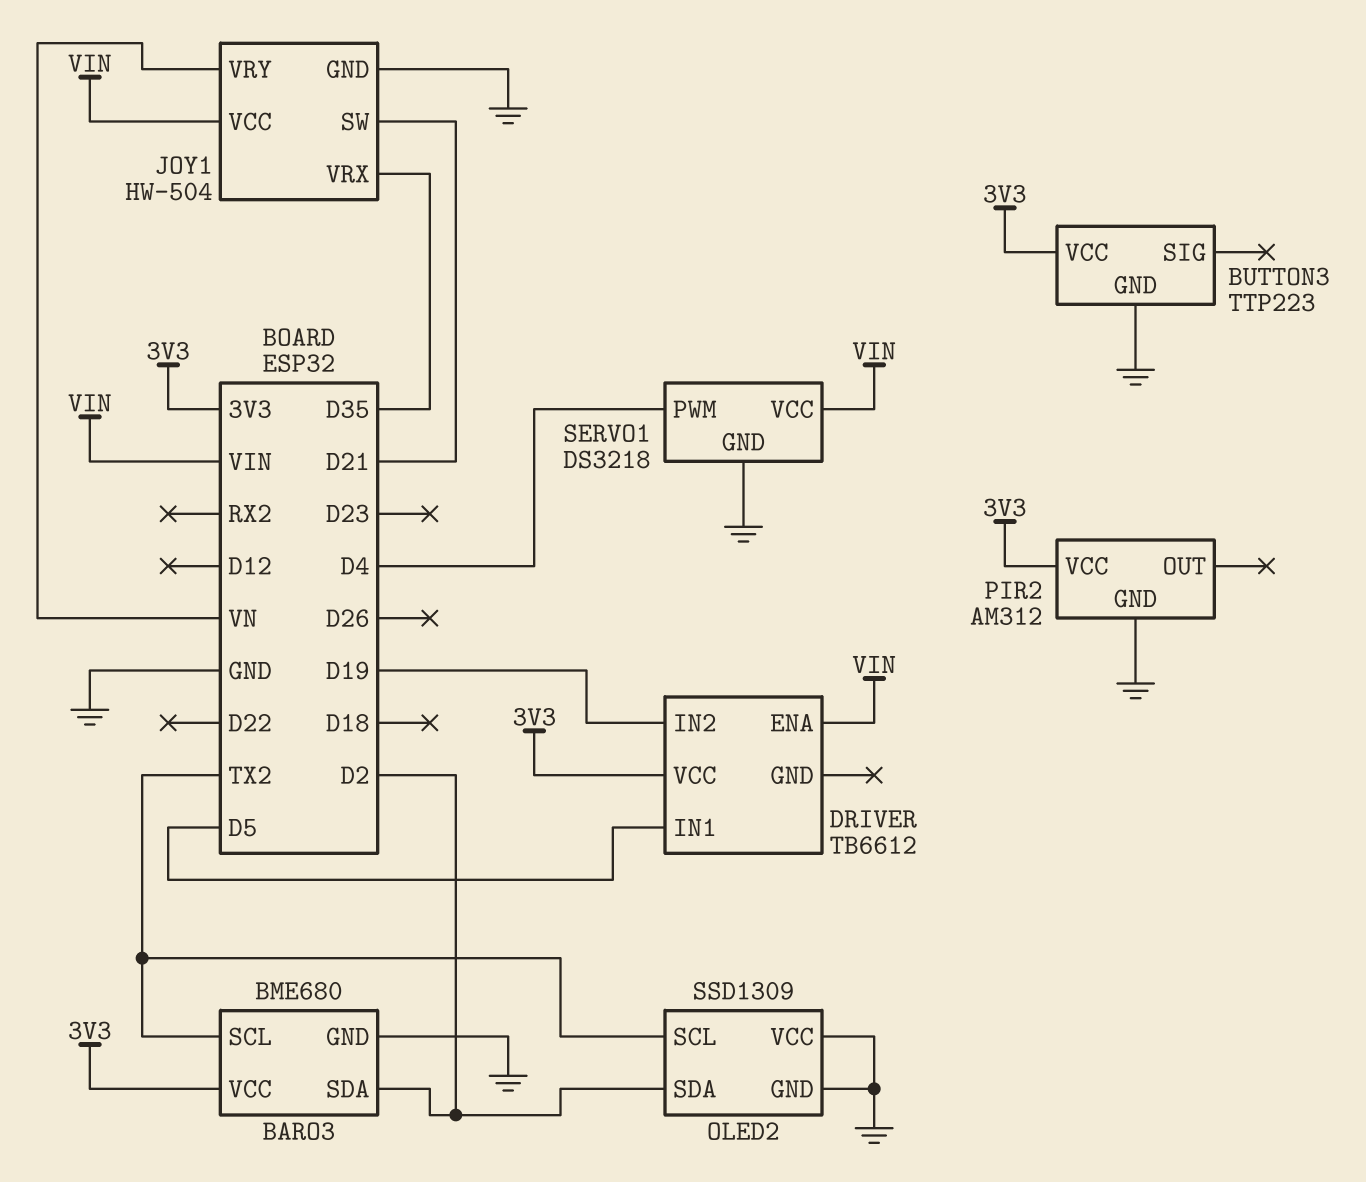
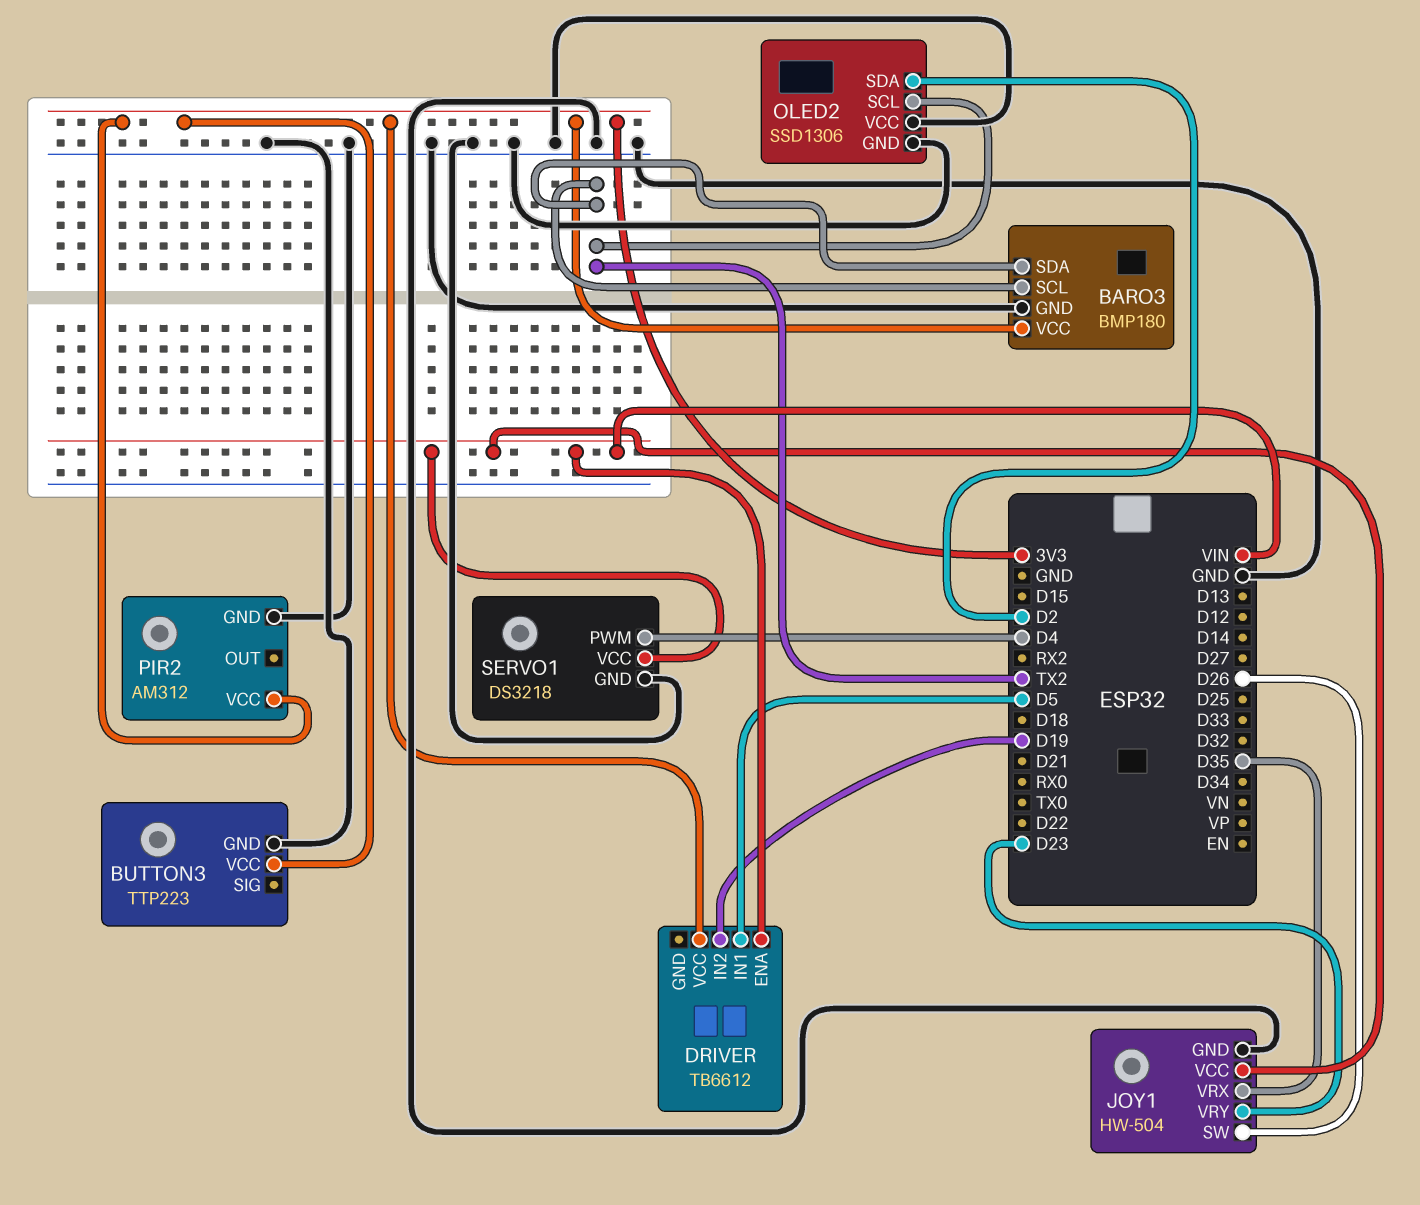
BARO3: BME680 -> BMP180
BARO3 pin SDA: D2 -> TX2
JOY1 pin SW: D21 -> D26
JOY1 pin VRY: VN -> D23
OLED2: SSD1309 -> SSD1306

